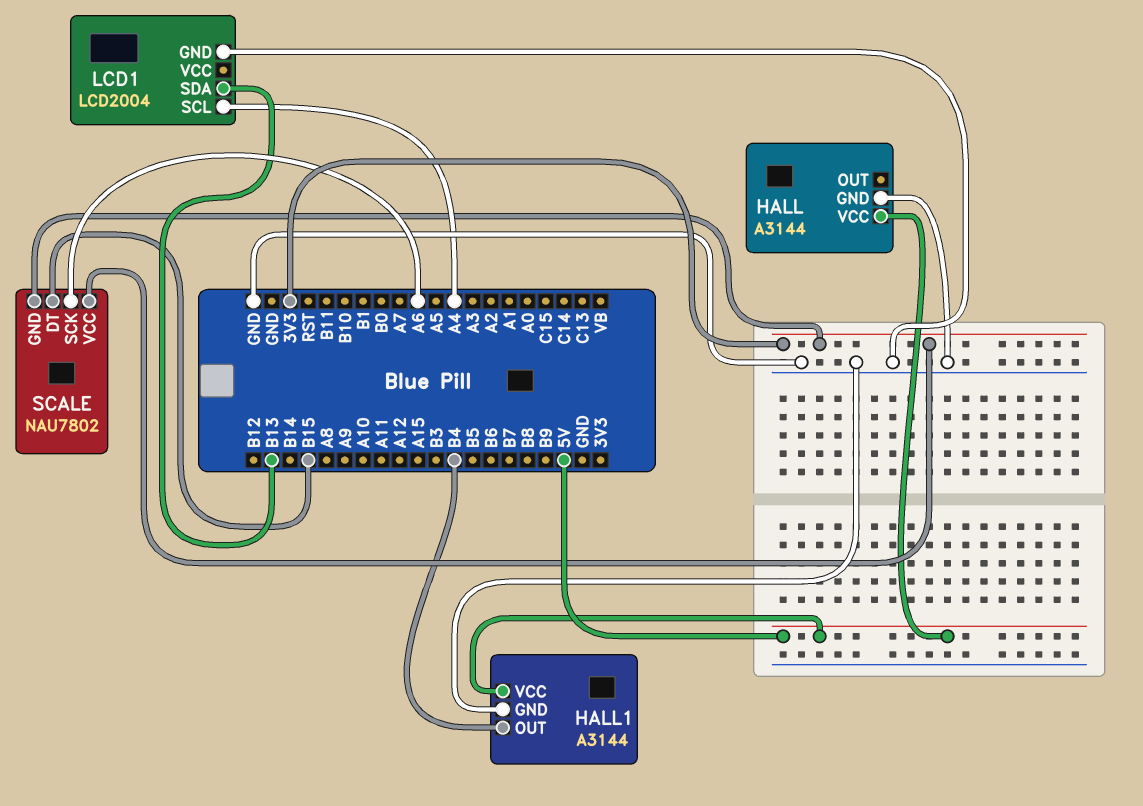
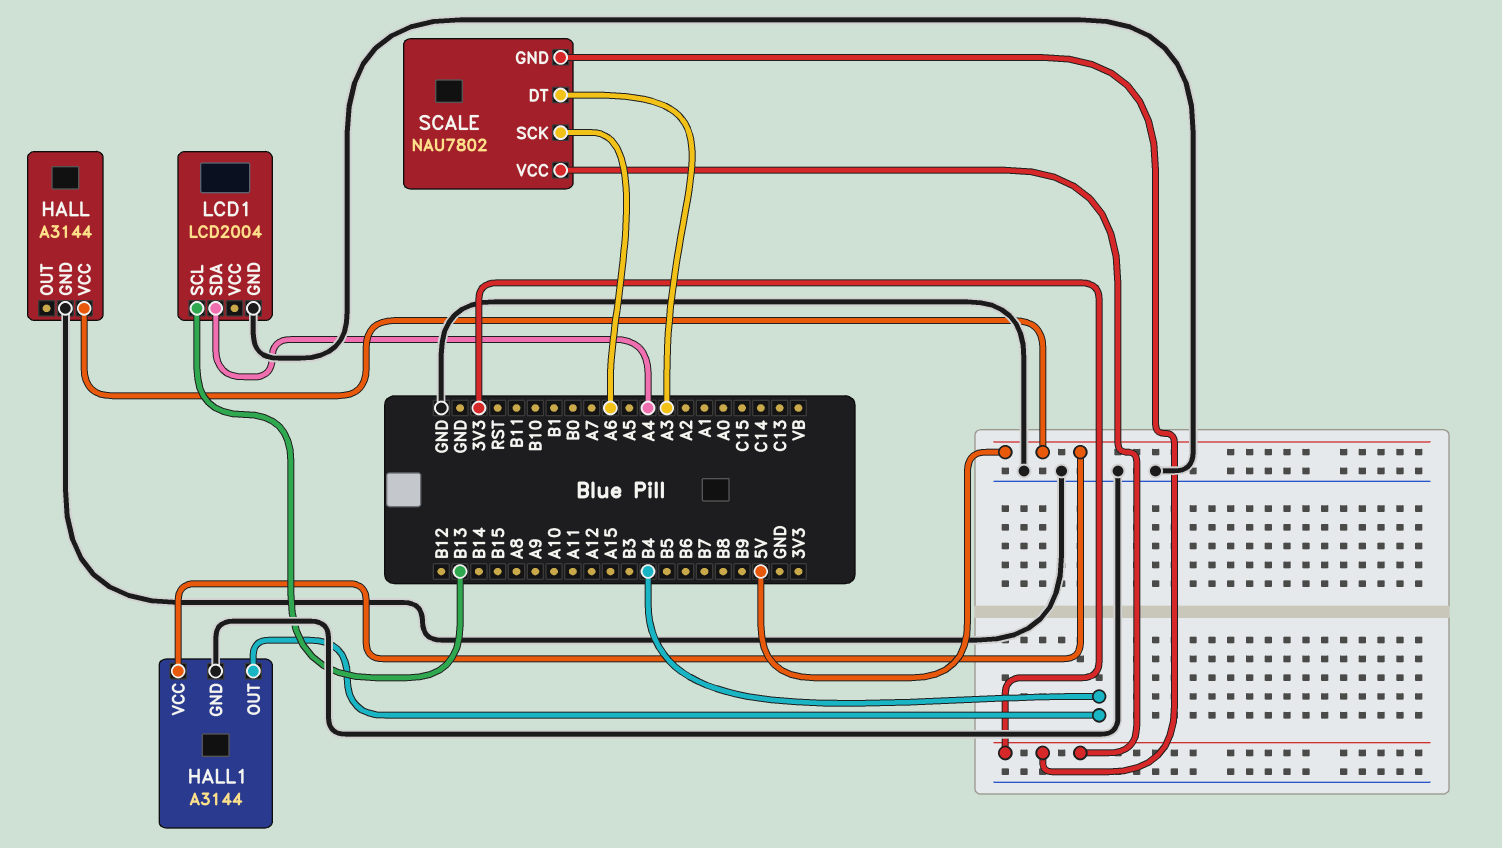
LCD1 pin SCL: A4 -> B13
LCD1 pin SDA: B13 -> A4
SCALE pin DT: B15 -> A3

